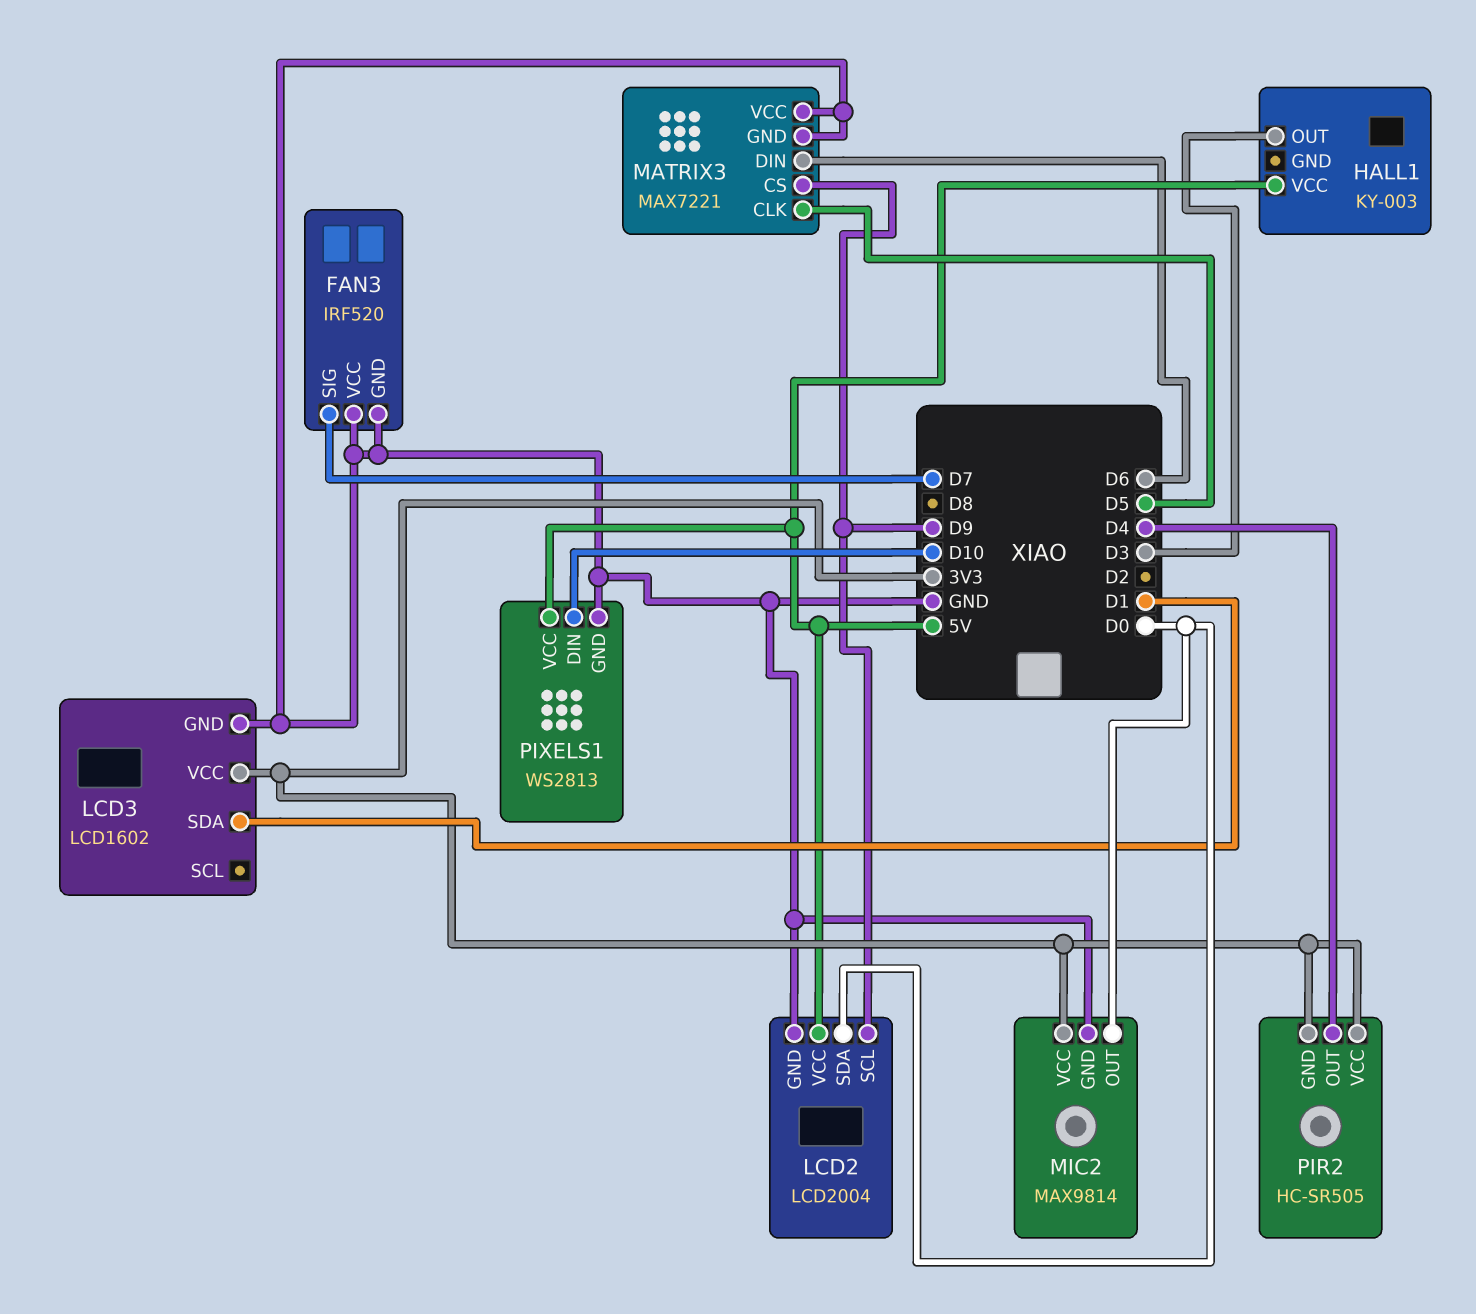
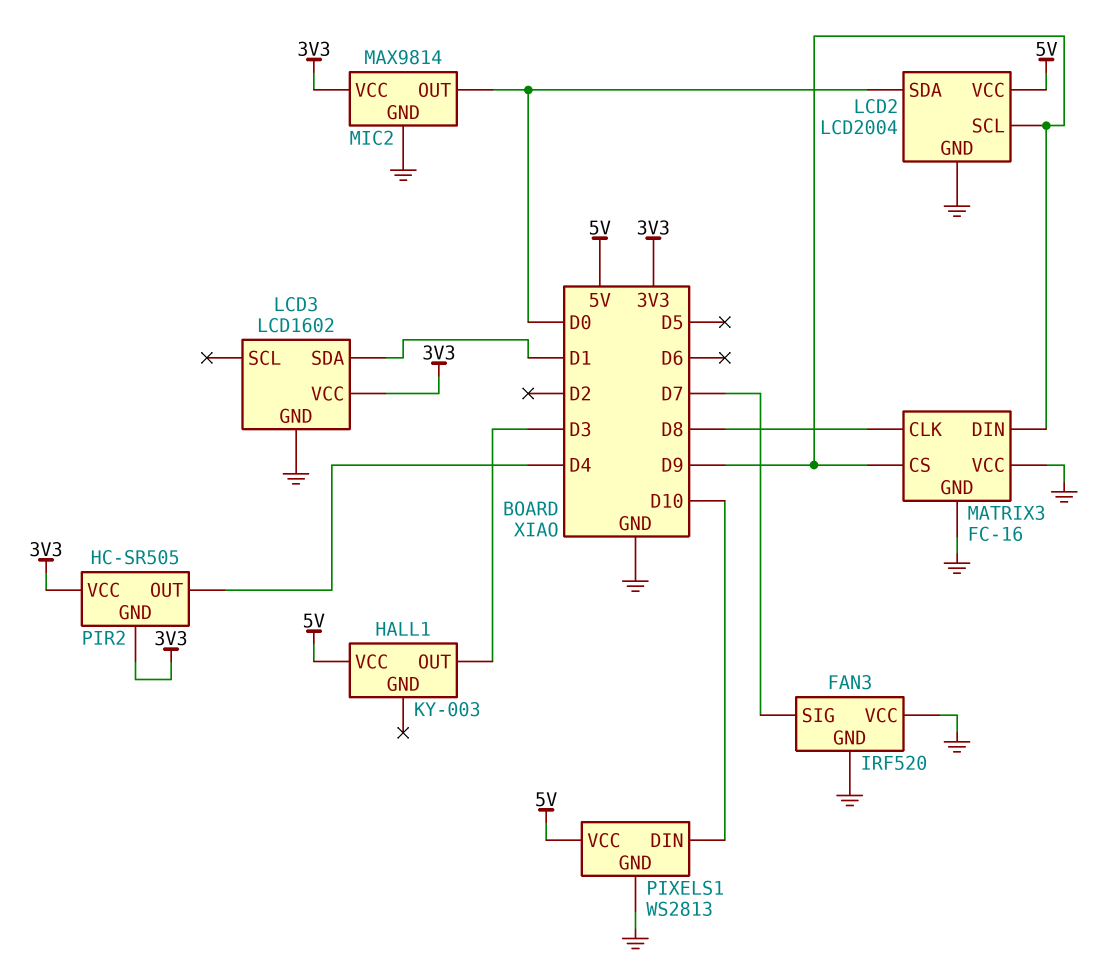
MATRIX3: MAX7221 -> FC-16
MATRIX3 pin CLK: D5 -> D8
MATRIX3 pin DIN: D6 -> D9

